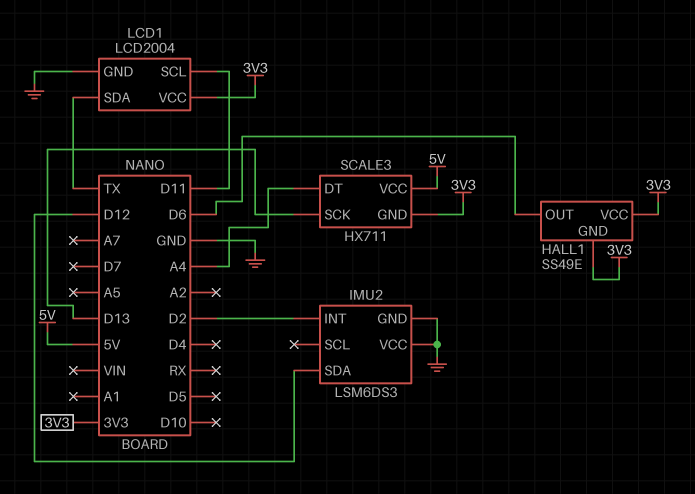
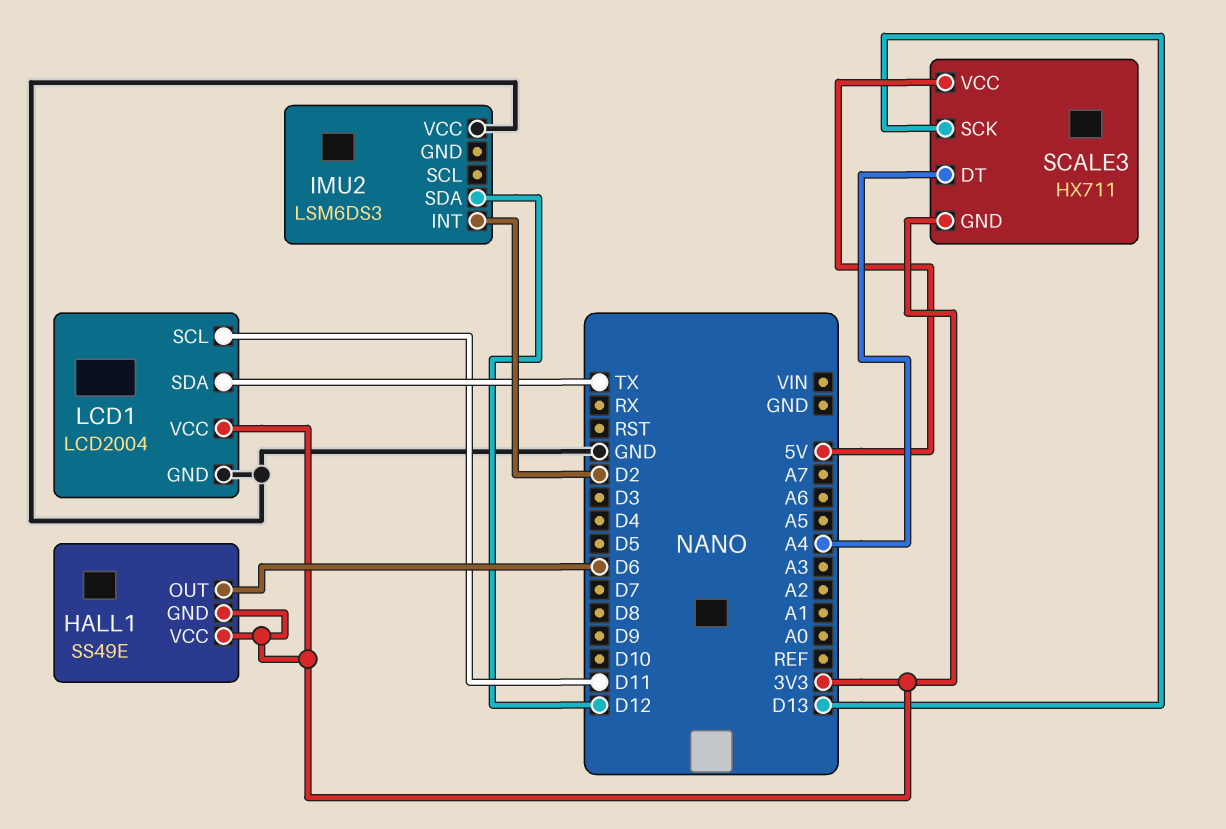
IMU2 pin GND: GND -> none

